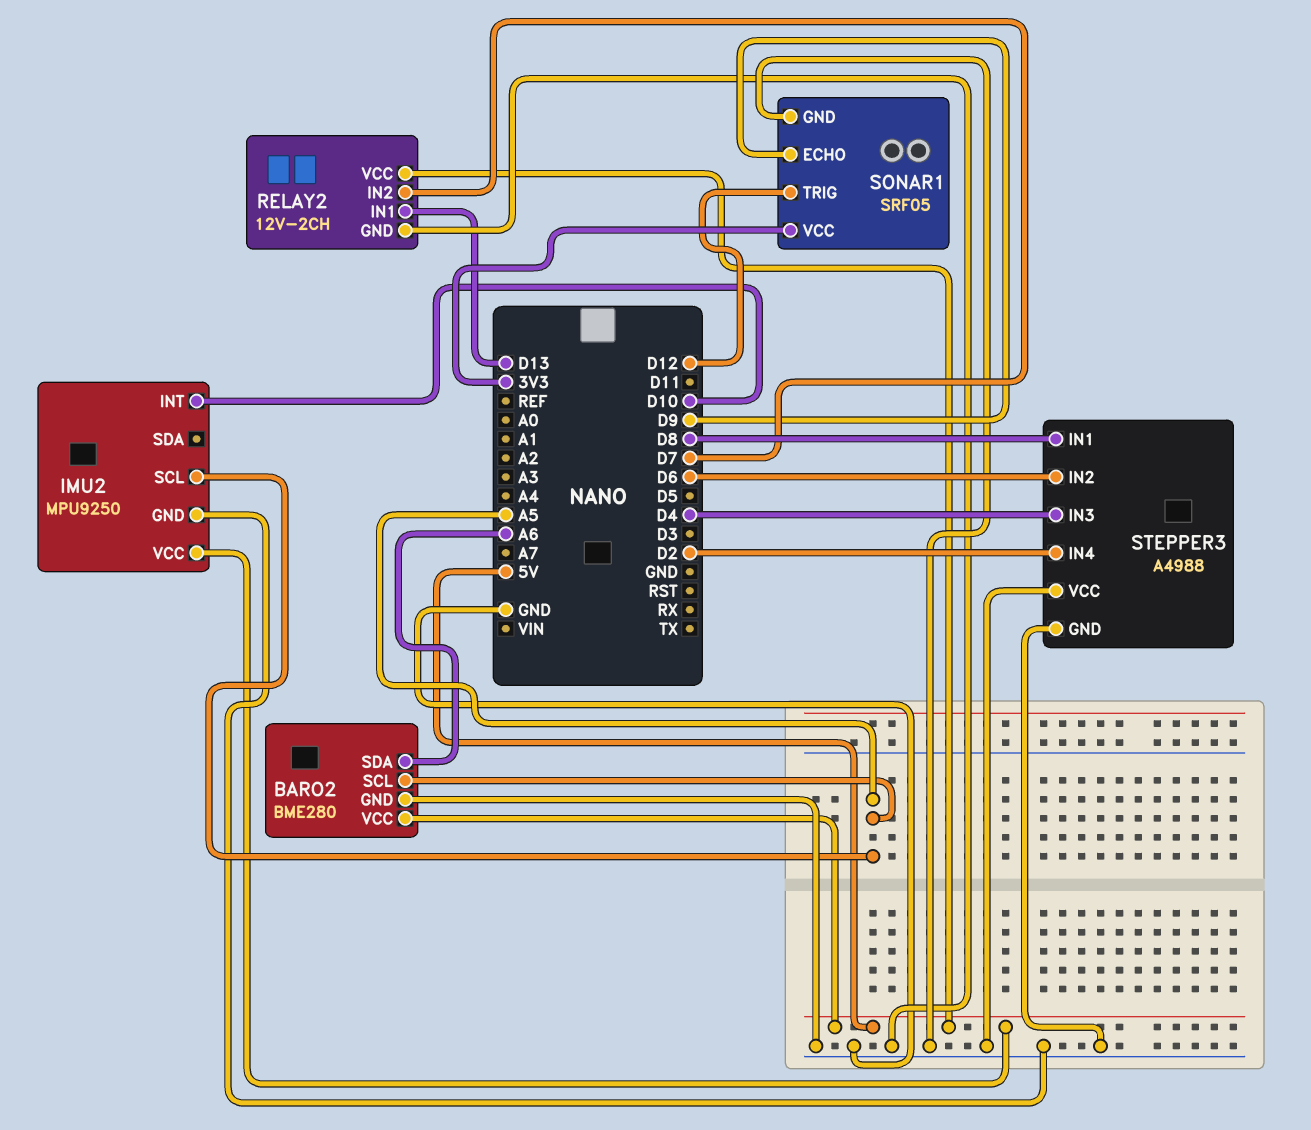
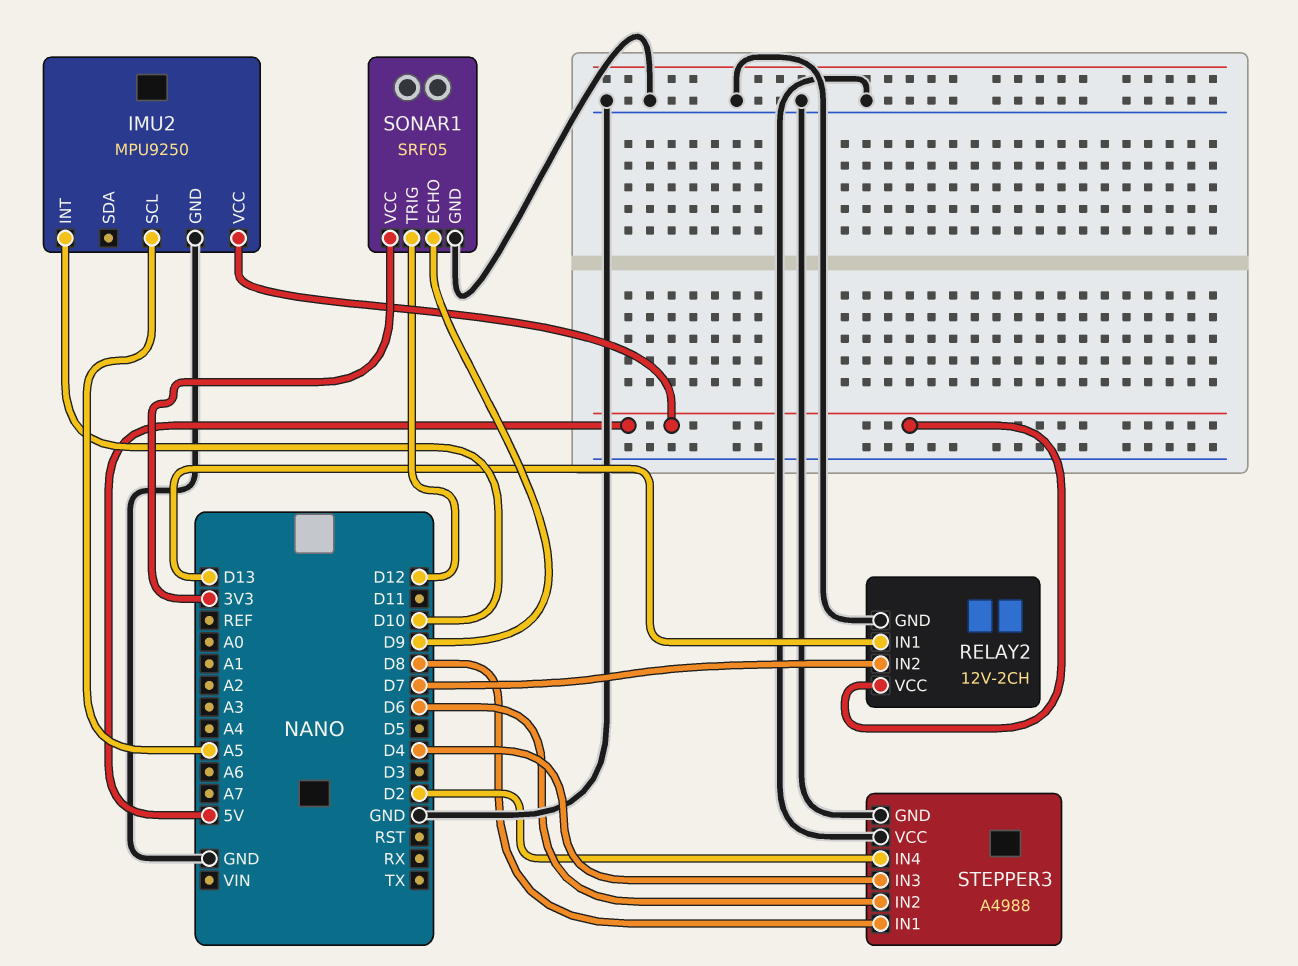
BARO2: BME280 -> none
BARO2 pin GND: GND -> none
BARO2 pin SCL: A5 -> none
BARO2 pin SDA: A6 -> none
BARO2 pin VCC: 5V -> none

